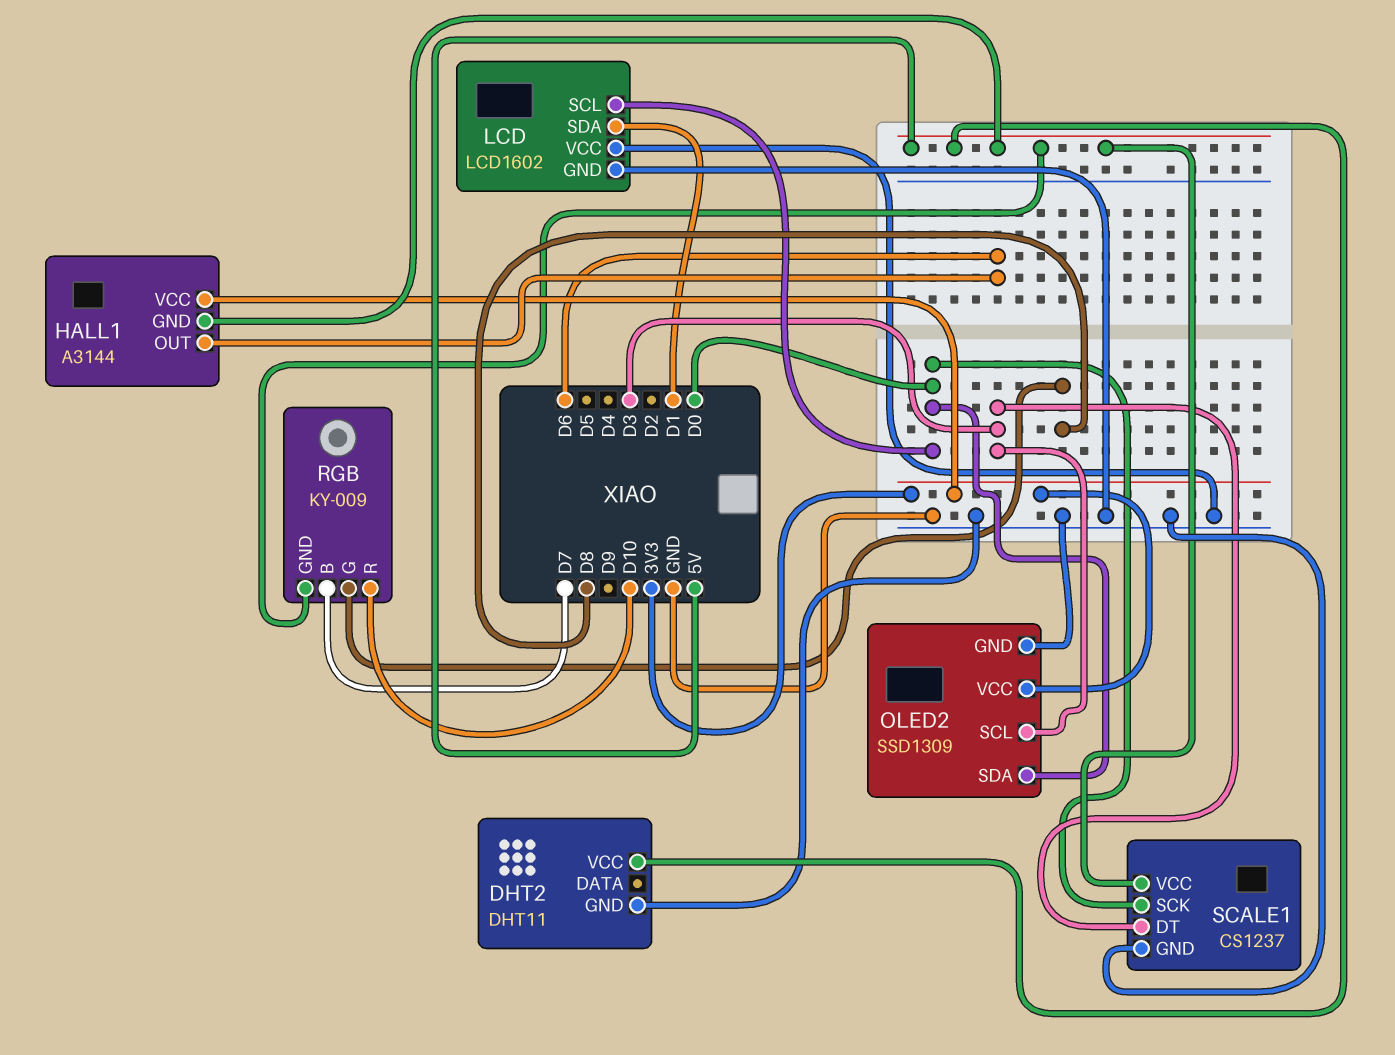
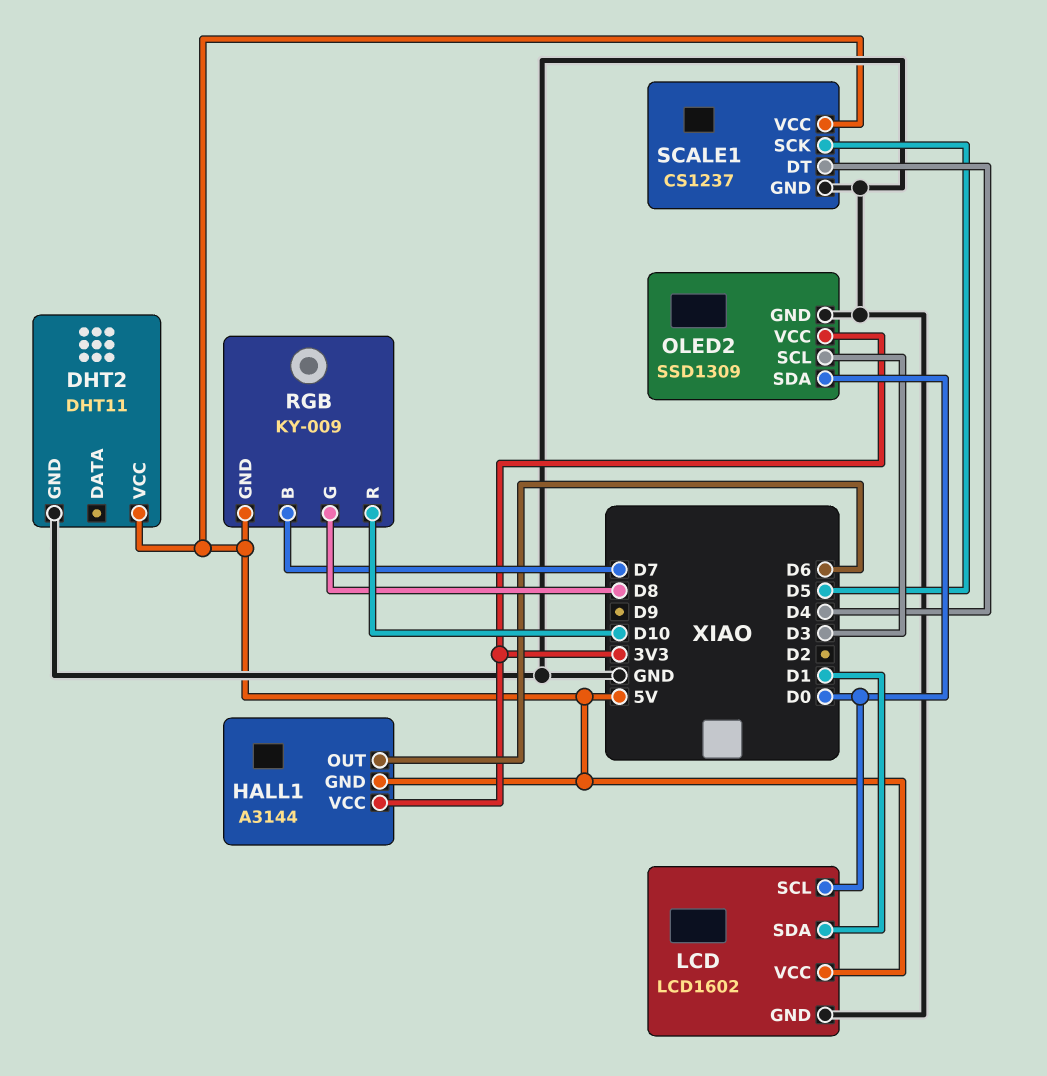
LCD pin VCC: GND -> 5V
SCALE1 pin DT: D3 -> D4
SCALE1 pin SCK: D0 -> D5

